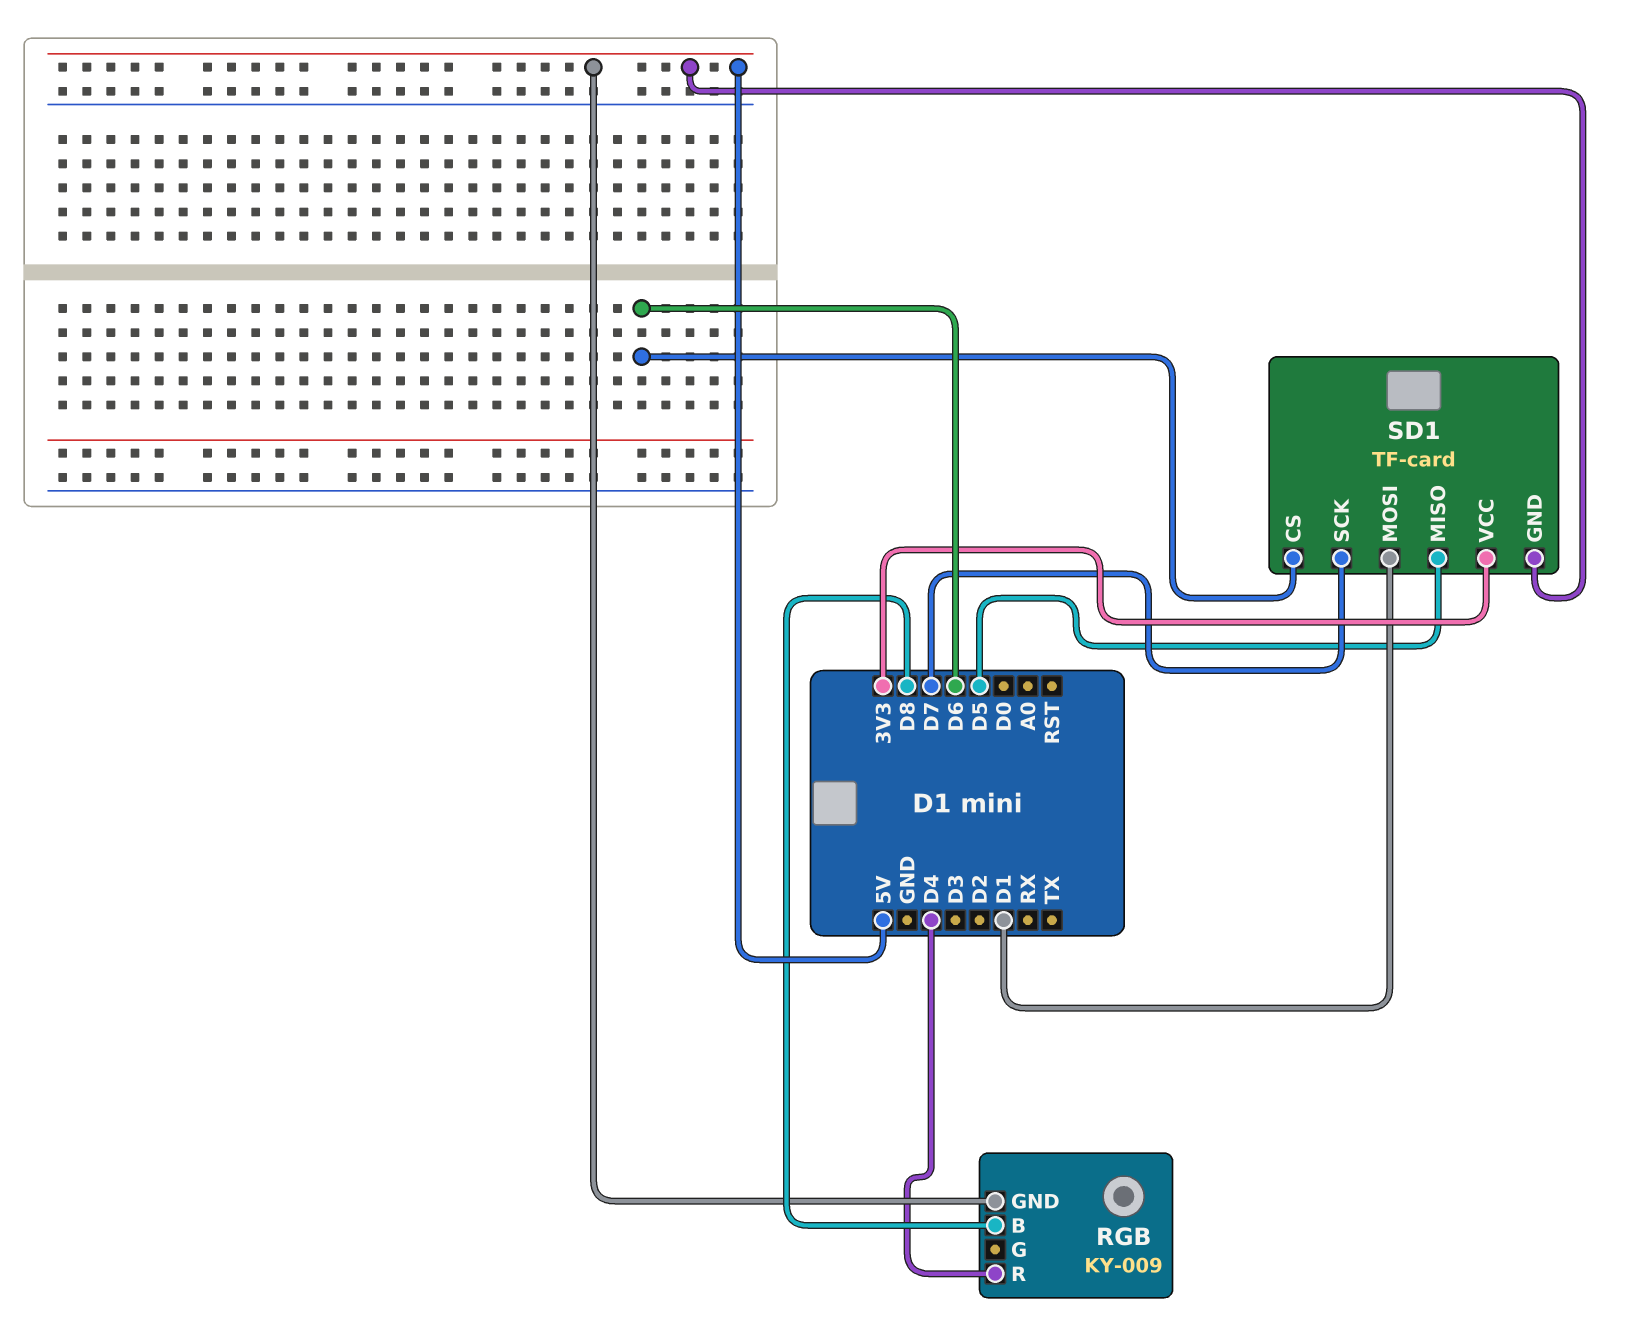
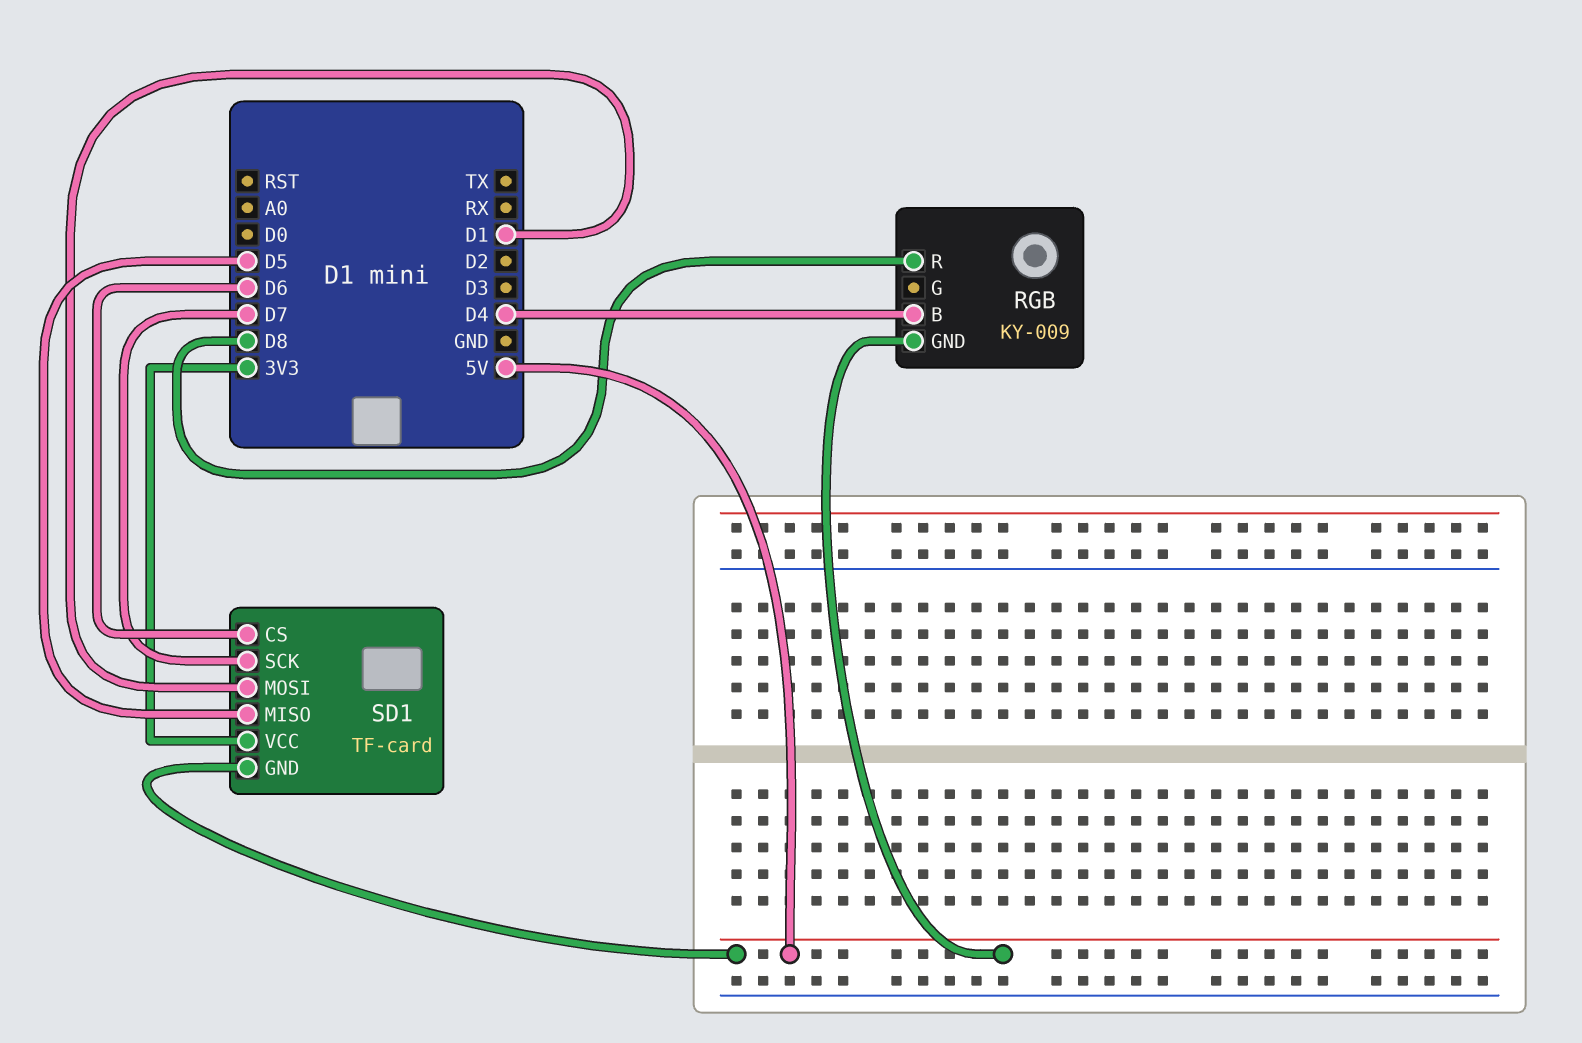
RGB pin B: D8 -> D4
RGB pin R: D4 -> D8

